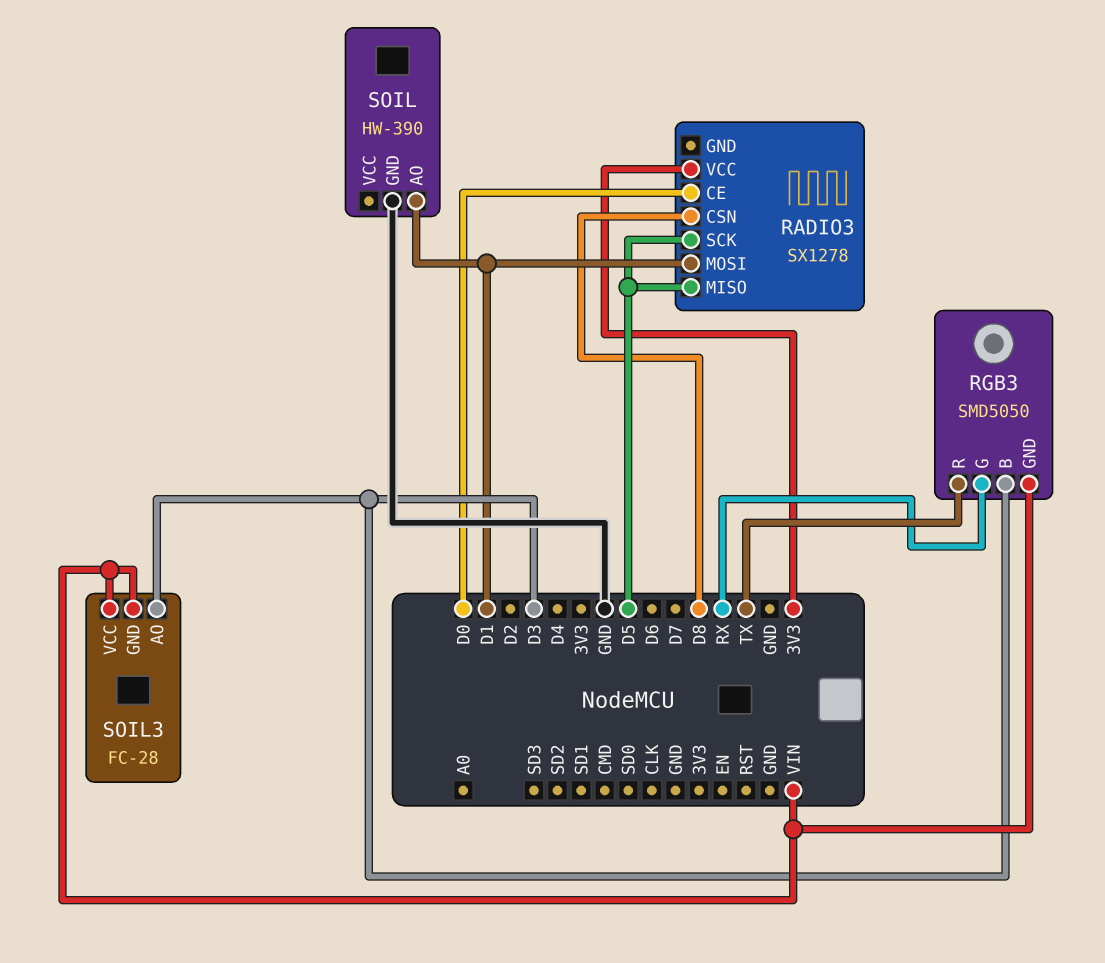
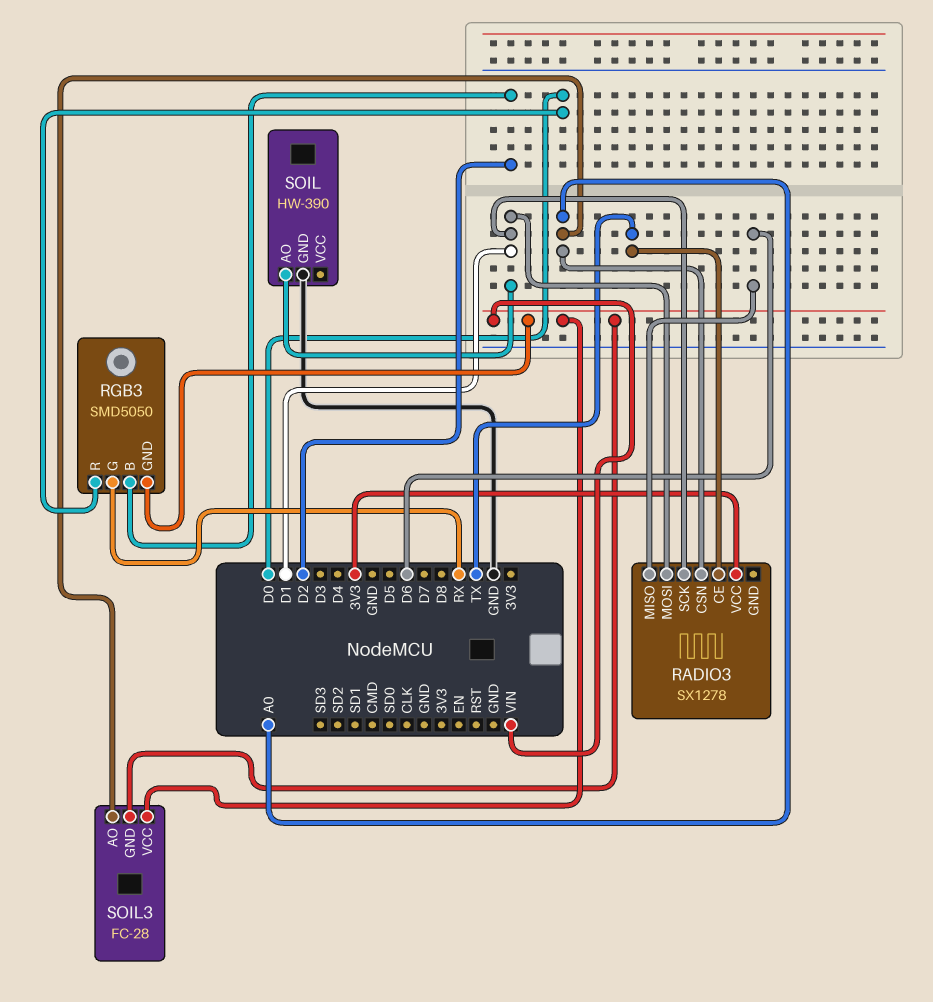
RADIO3 pin CE: D0 -> TX
RADIO3 pin CSN: D8 -> A0
RADIO3 pin MISO: D5 -> D6
RADIO3 pin SCK: D5 -> D1
RGB3 pin B: D3 -> D2
RGB3 pin R: TX -> D0
SOIL3 pin AO: D3 -> A0

